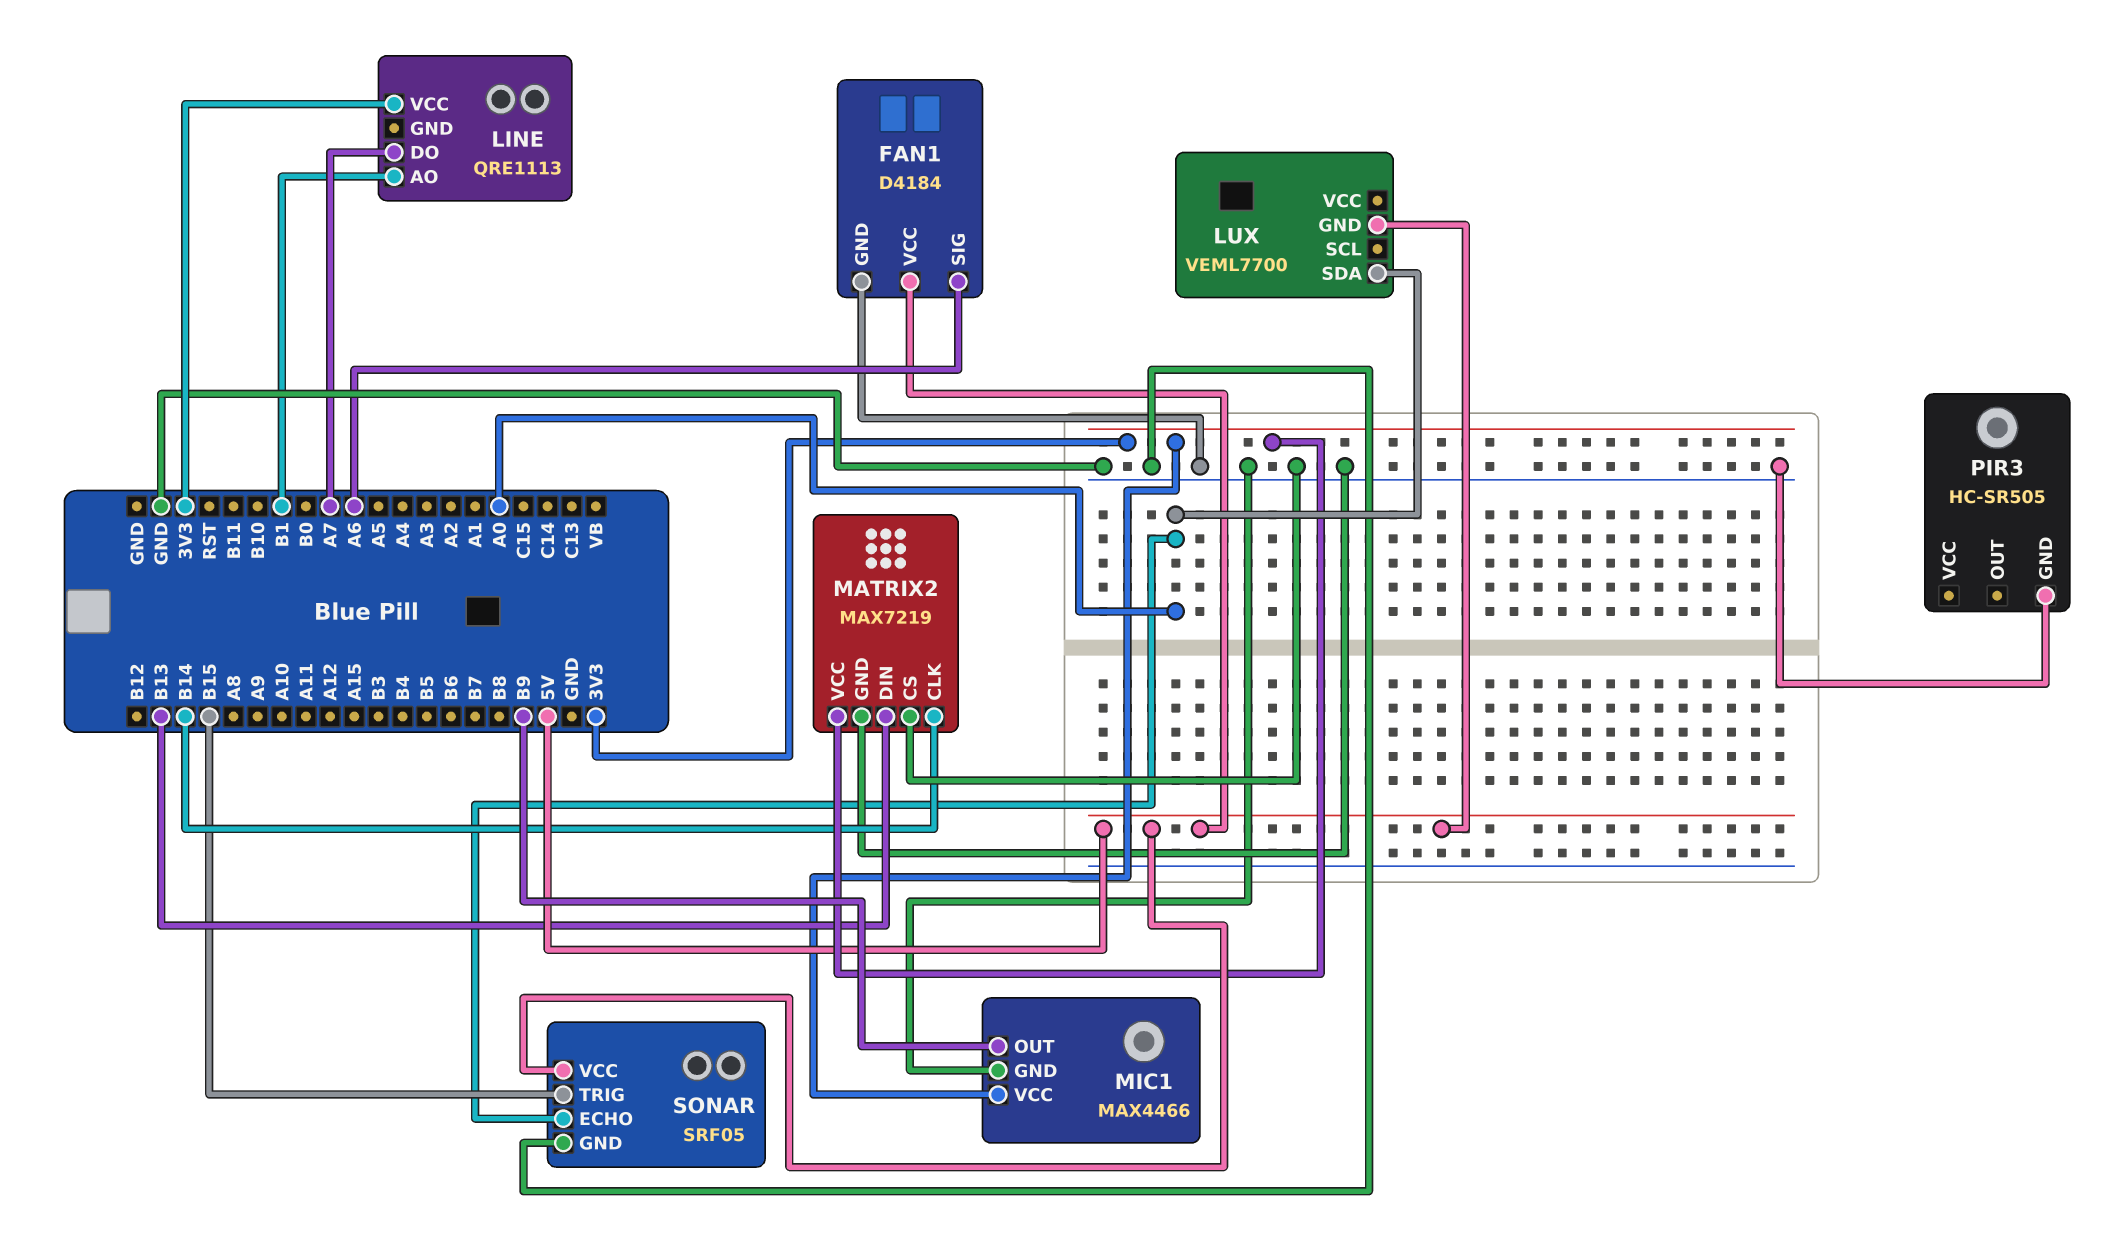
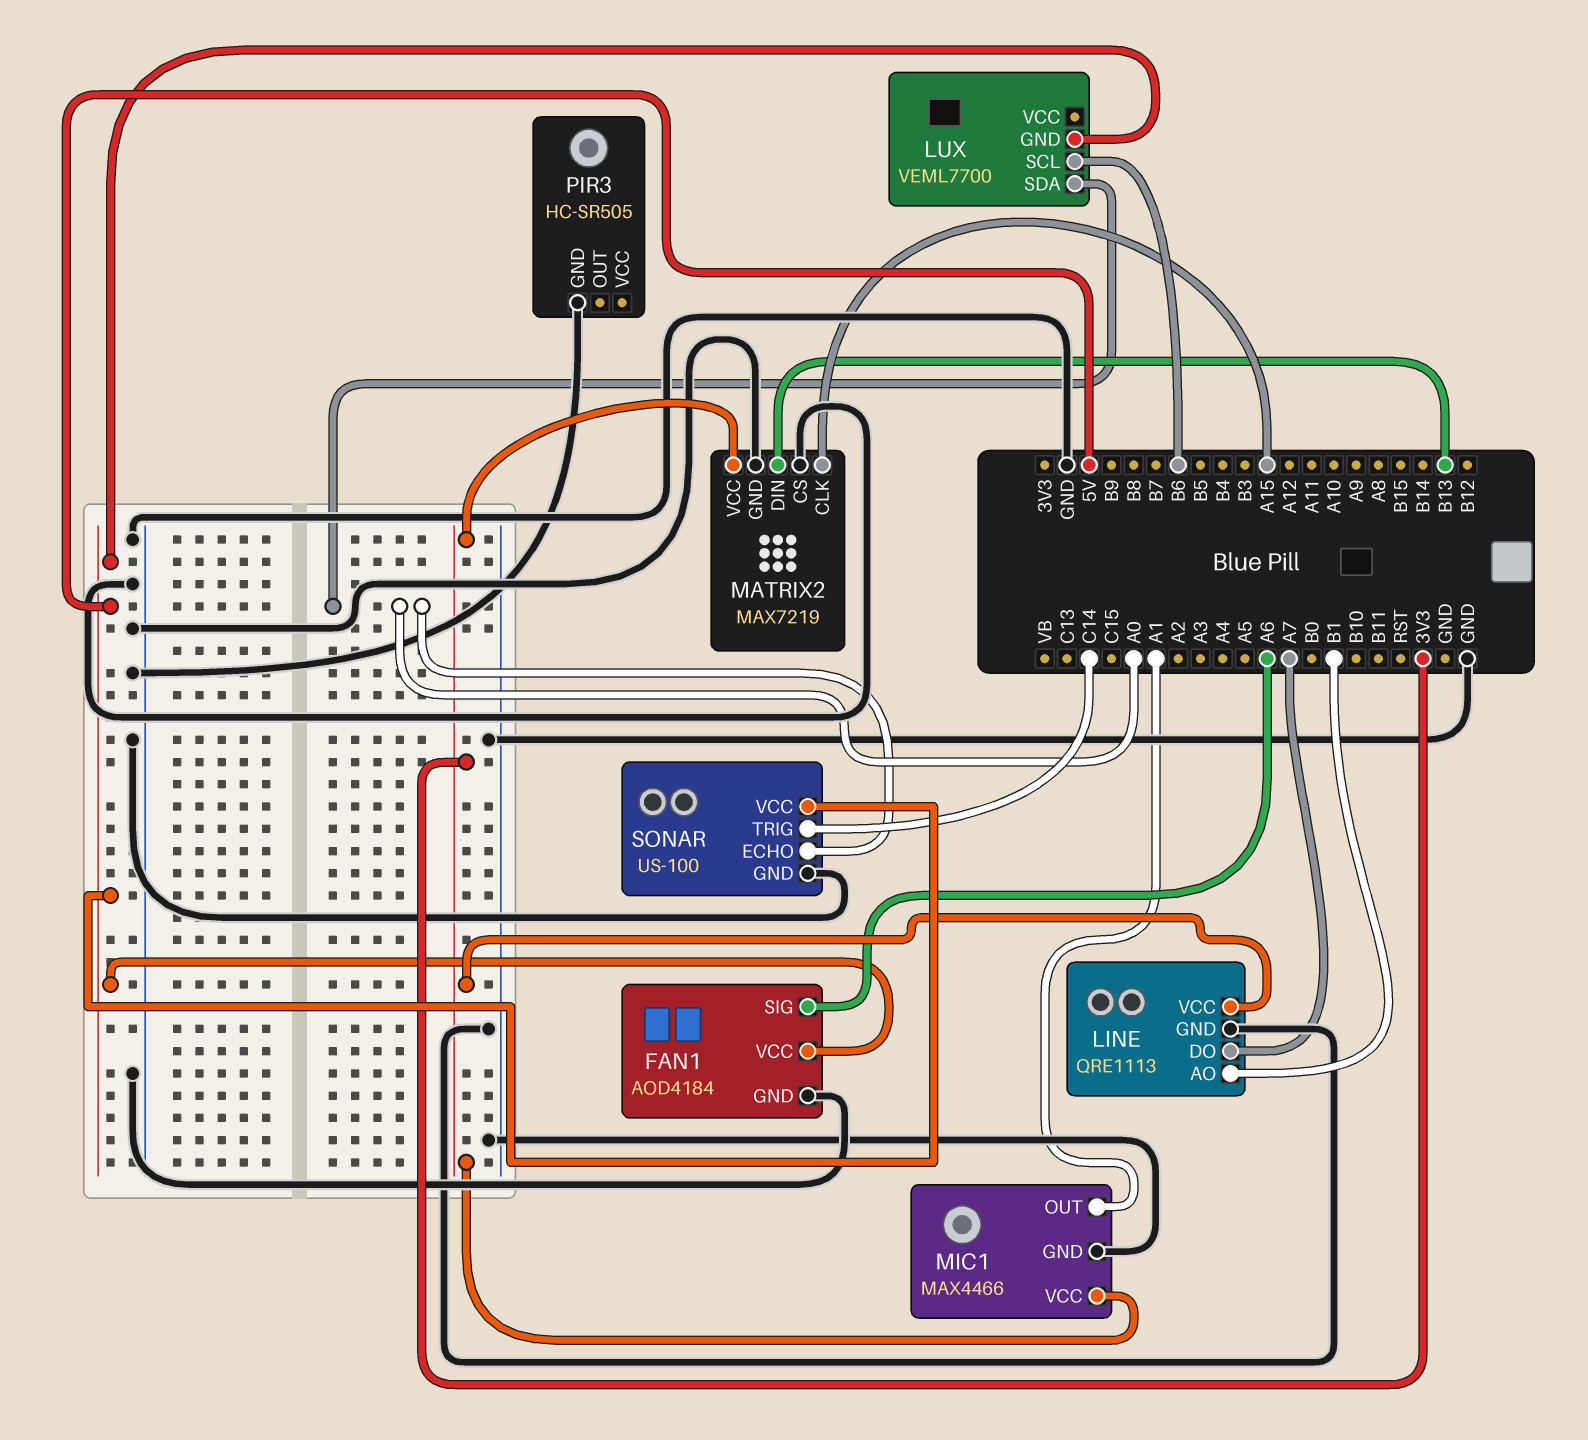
FAN1: D4184 -> AOD4184
LINE pin GND: none -> GND
LUX pin SCL: none -> B6
MATRIX2 pin CLK: B14 -> A15
MIC1 pin OUT: B9 -> A1
SONAR: SRF05 -> US-100
SONAR pin TRIG: B15 -> C14

